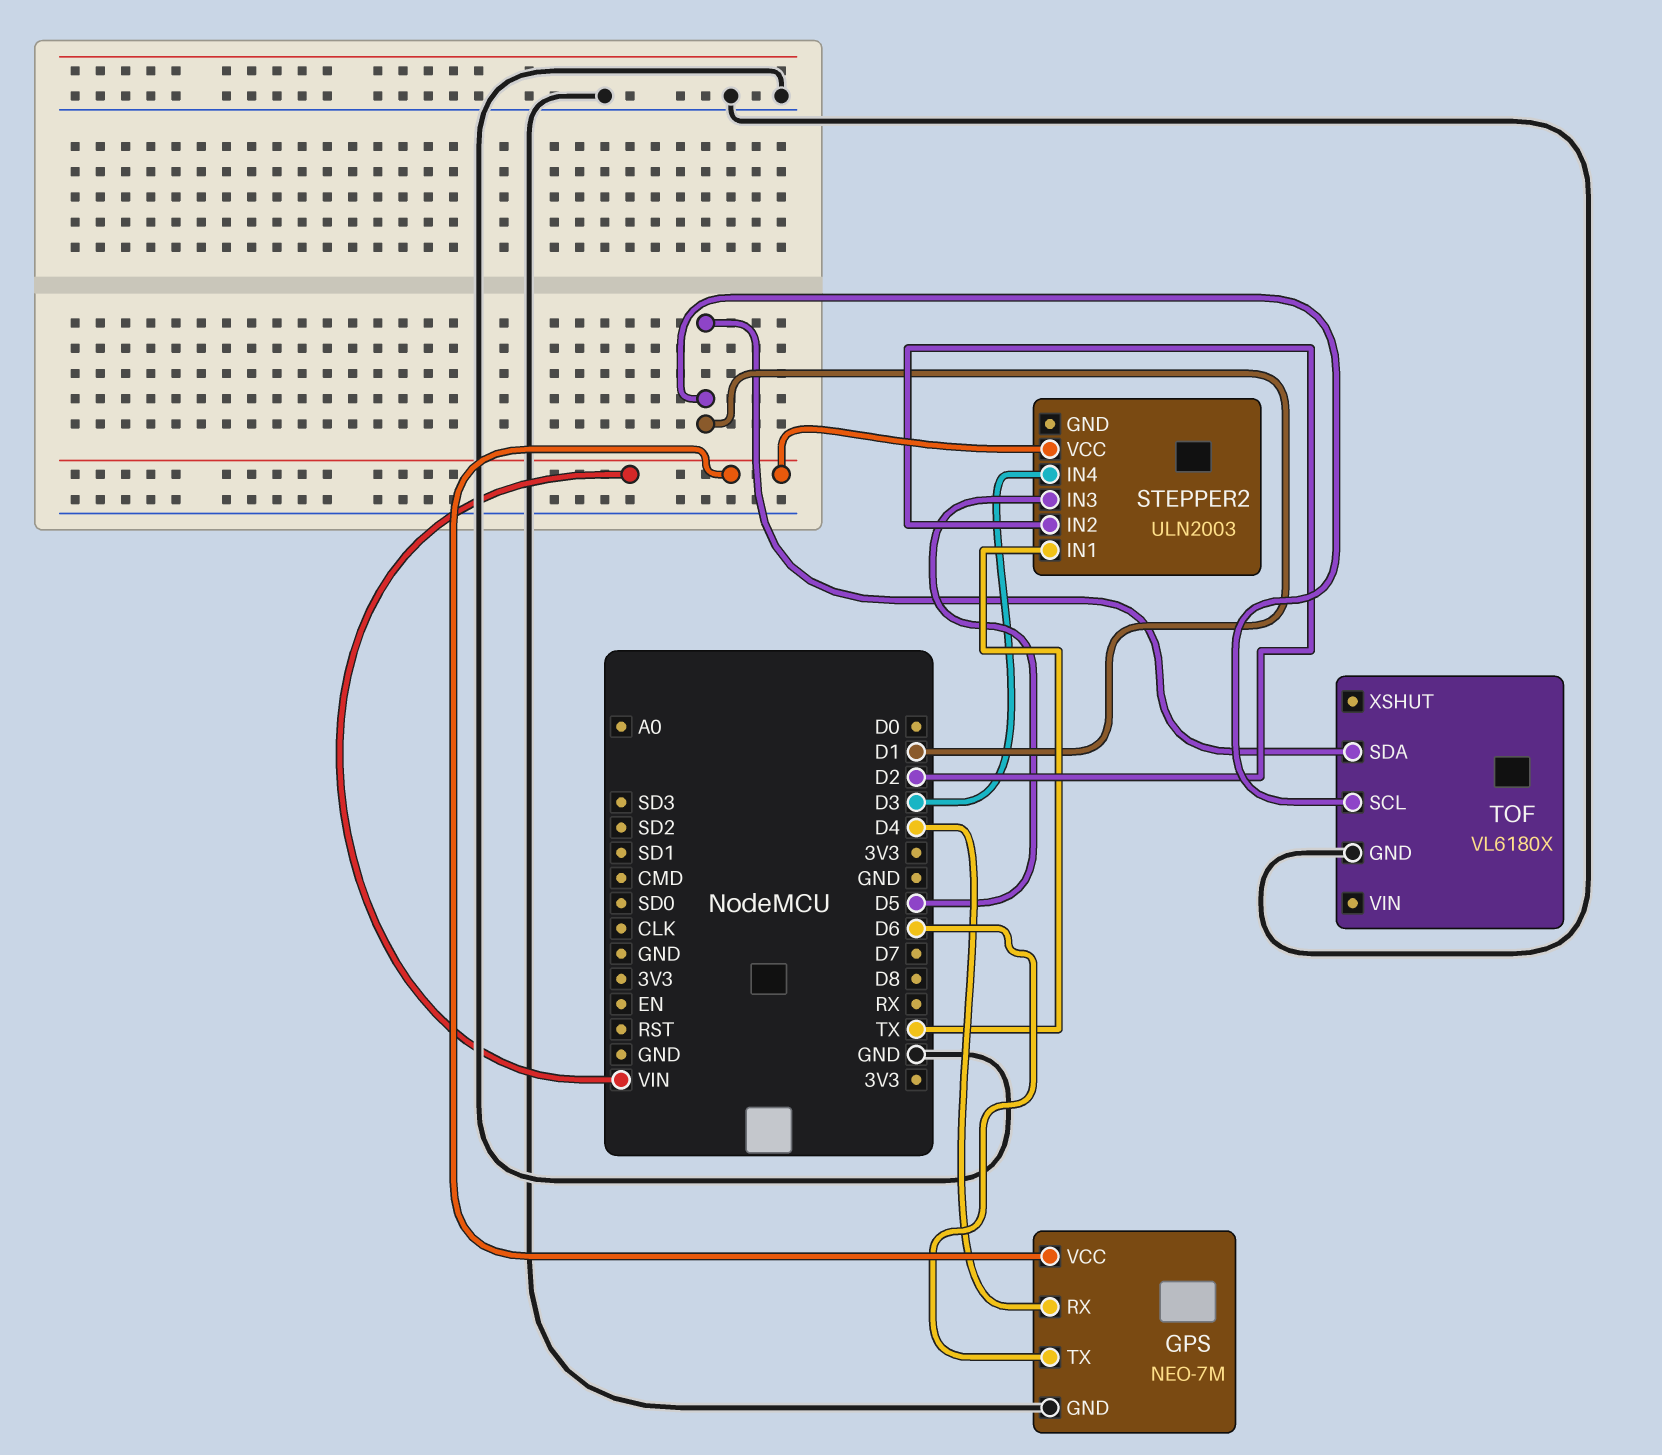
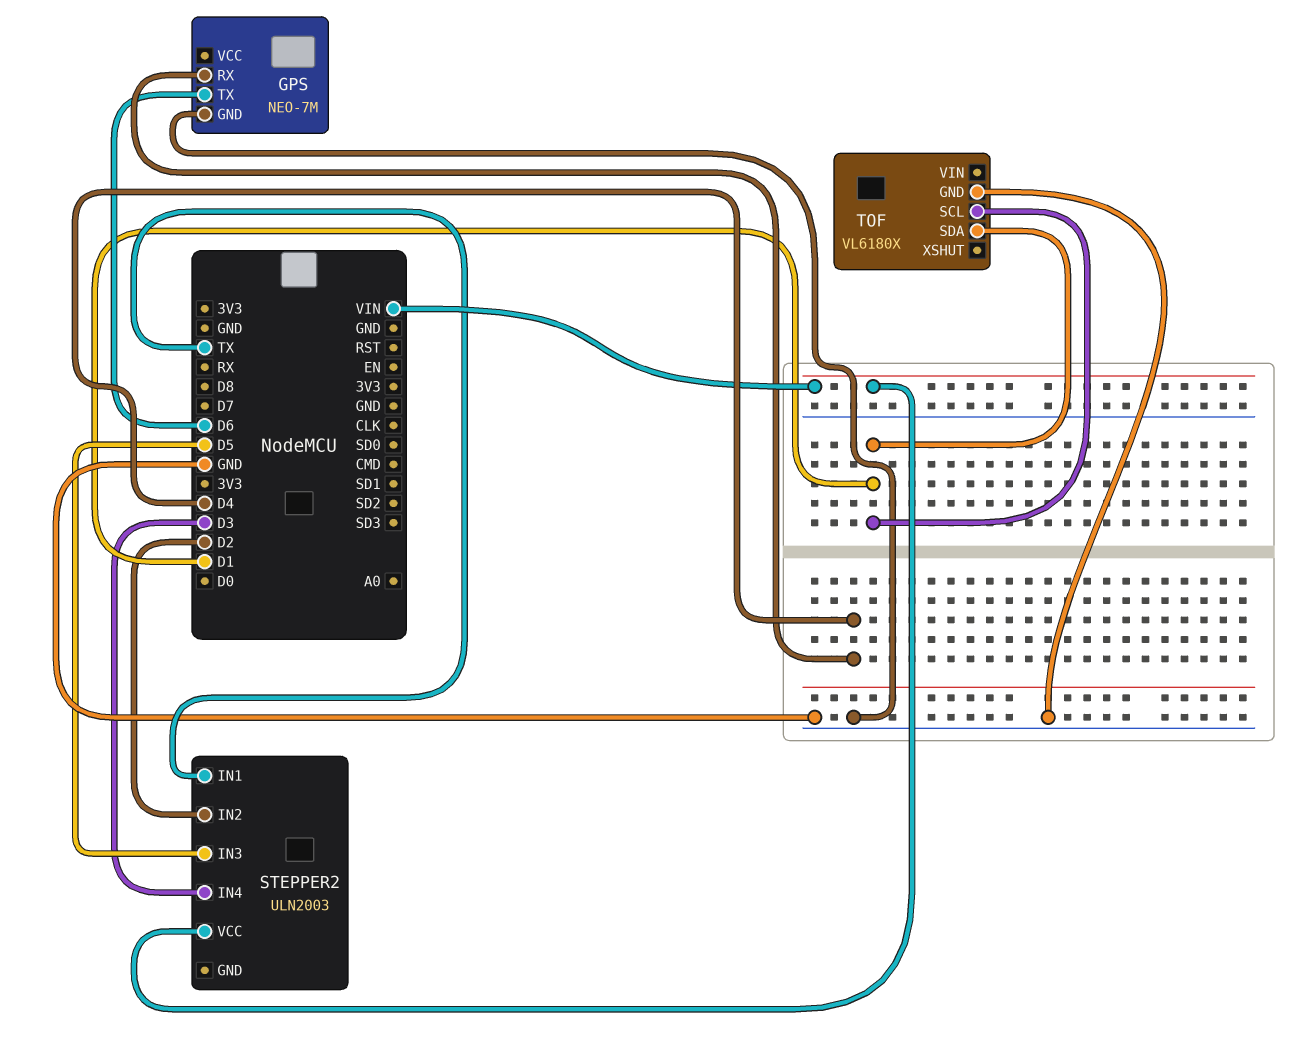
GPS pin VCC: VIN -> none

